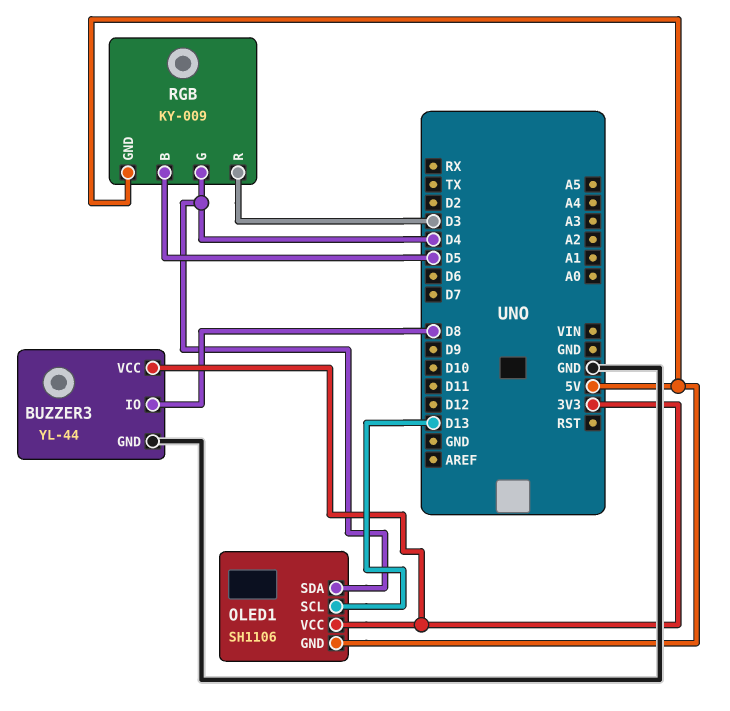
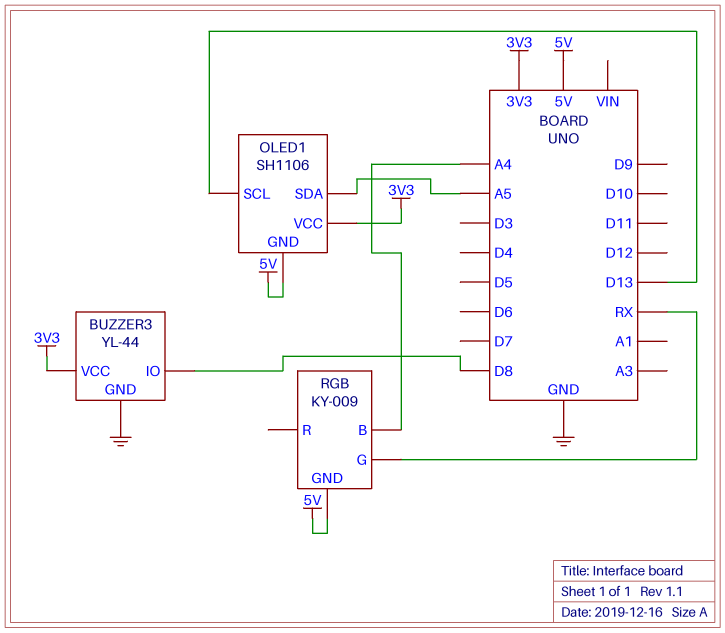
OLED1 pin SDA: D4 -> A5
RGB pin B: D5 -> A4
RGB pin G: D4 -> RX
RGB pin R: D3 -> none

